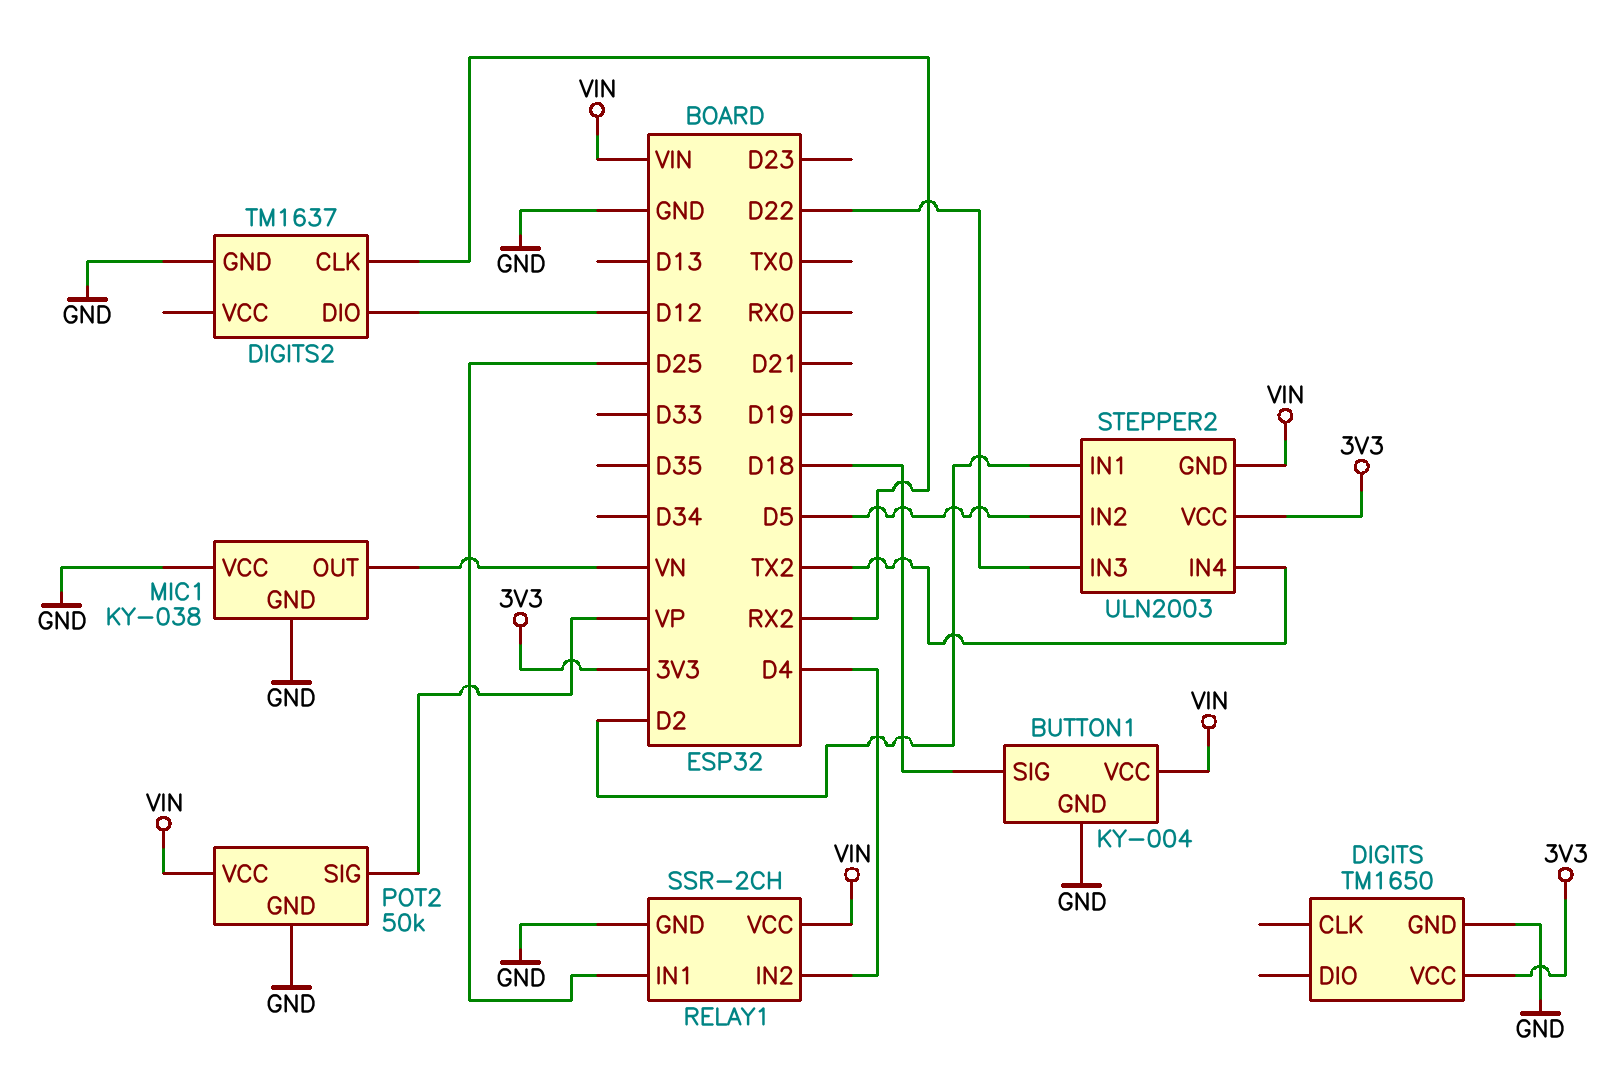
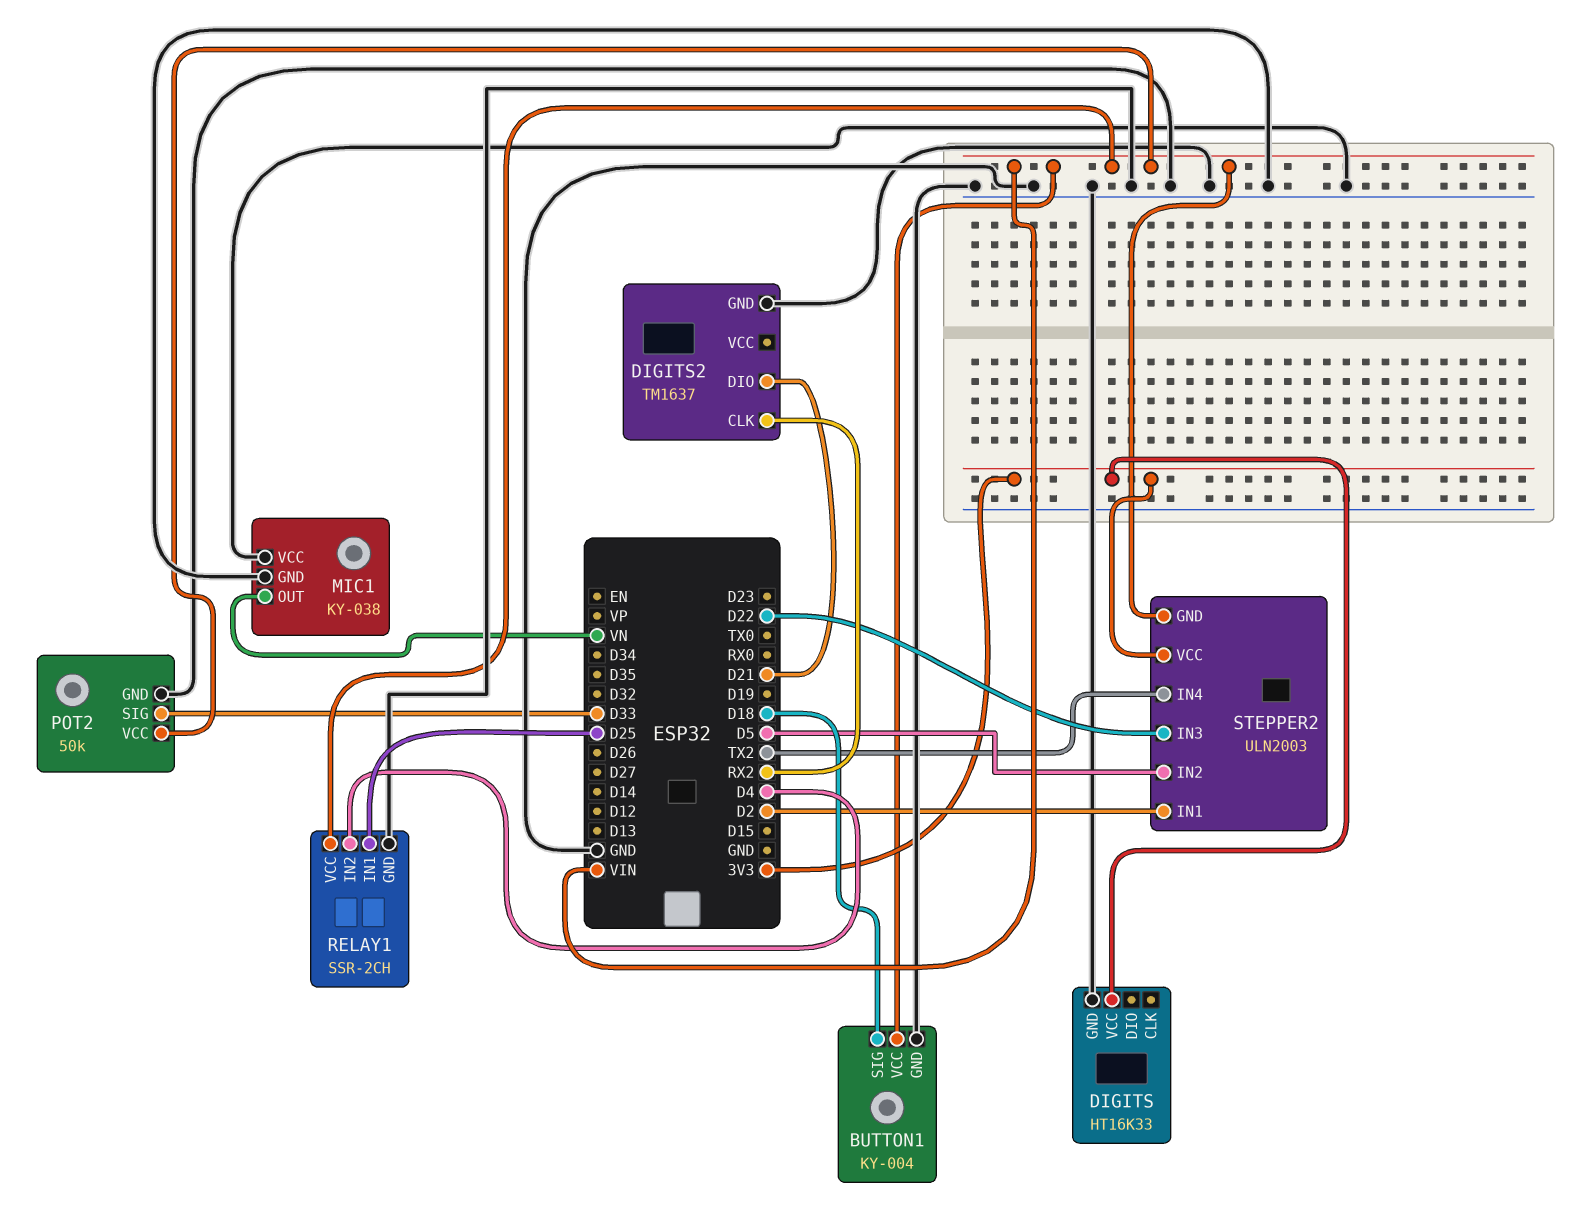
DIGITS: TM1650 -> HT16K33
DIGITS2 pin DIO: D12 -> D21
POT2 pin SIG: VP -> D33

